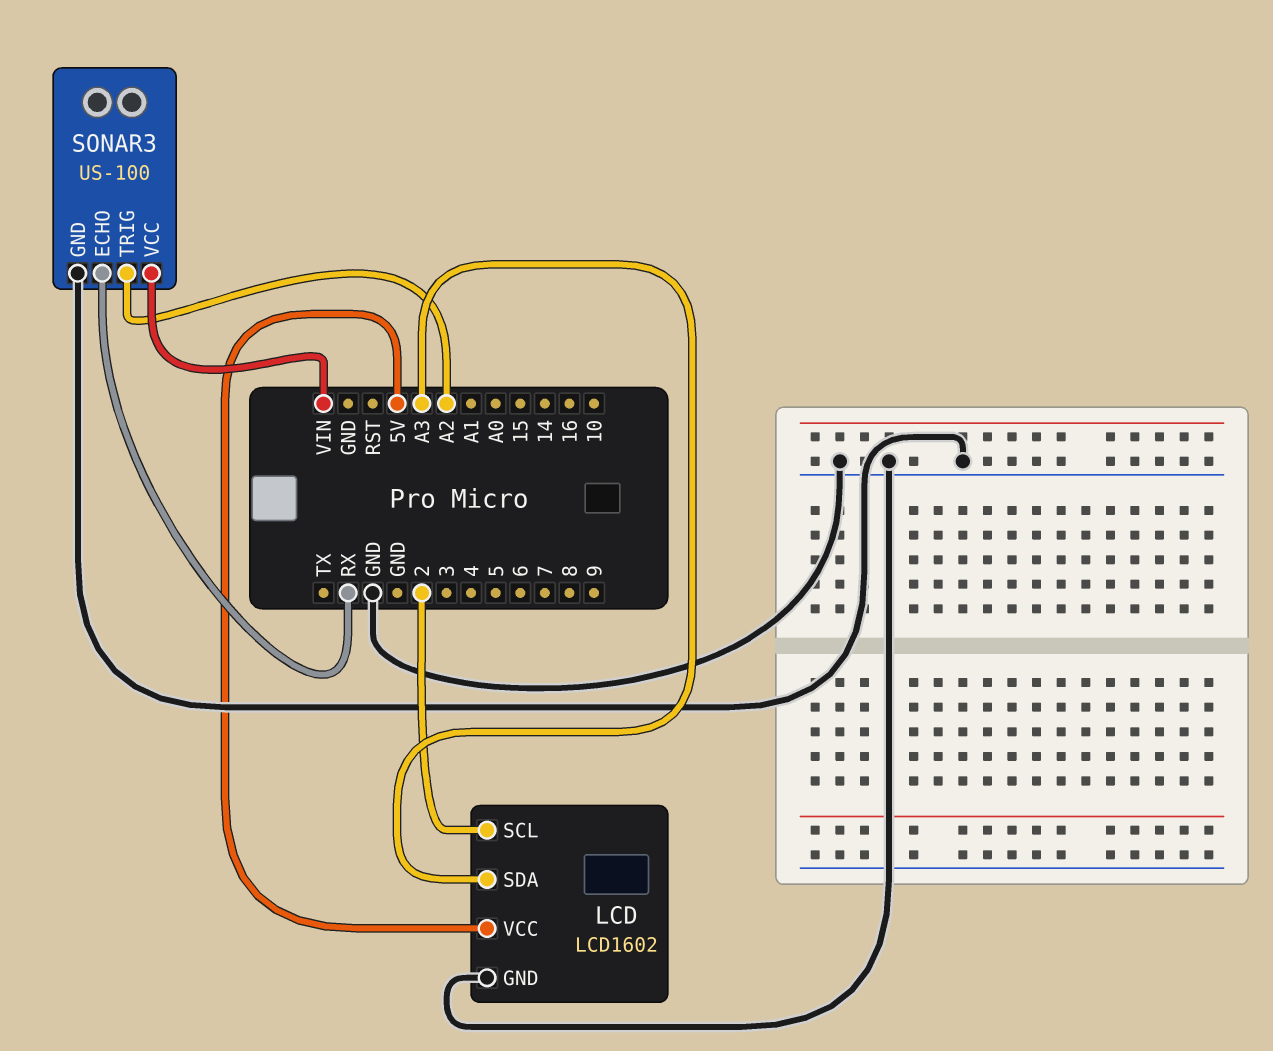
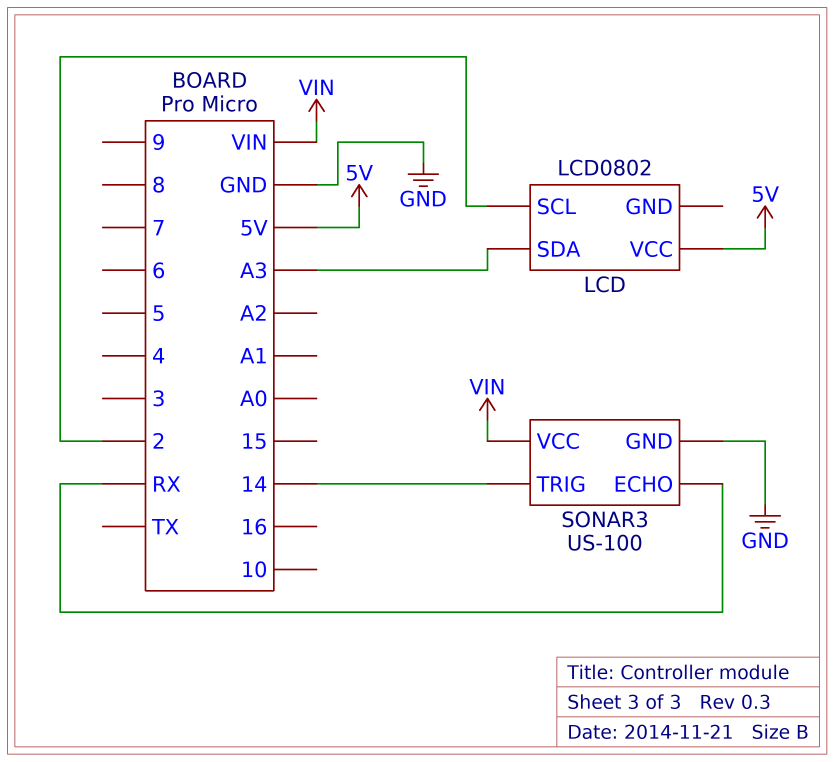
LCD: LCD1602 -> LCD0802
LCD pin GND: GND -> none
SONAR3 pin TRIG: A2 -> 14

